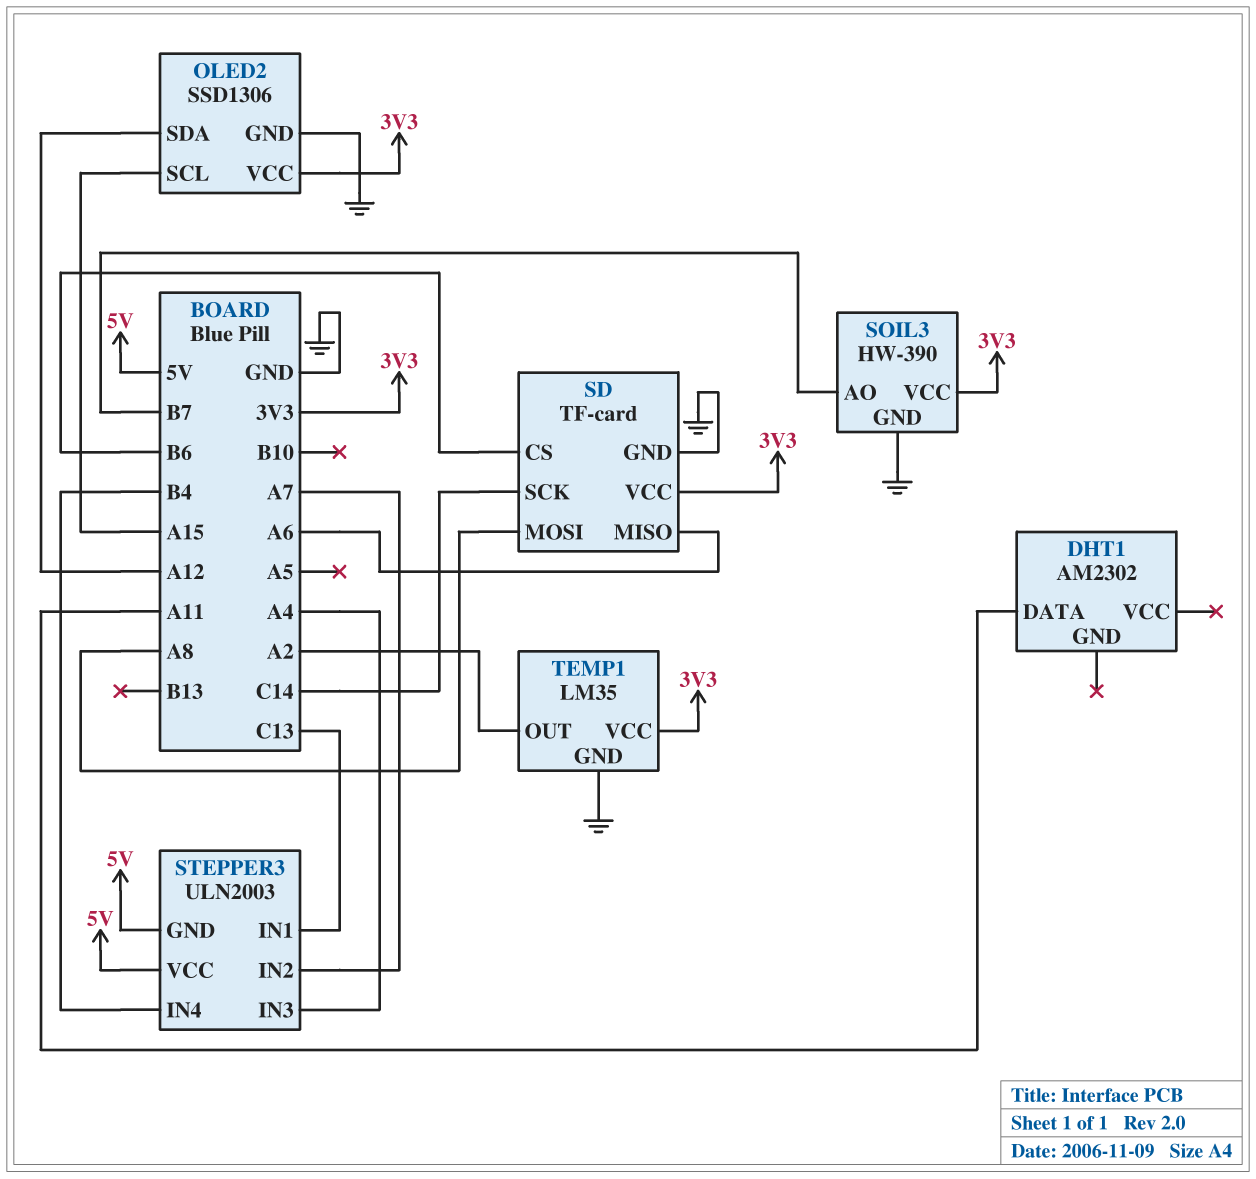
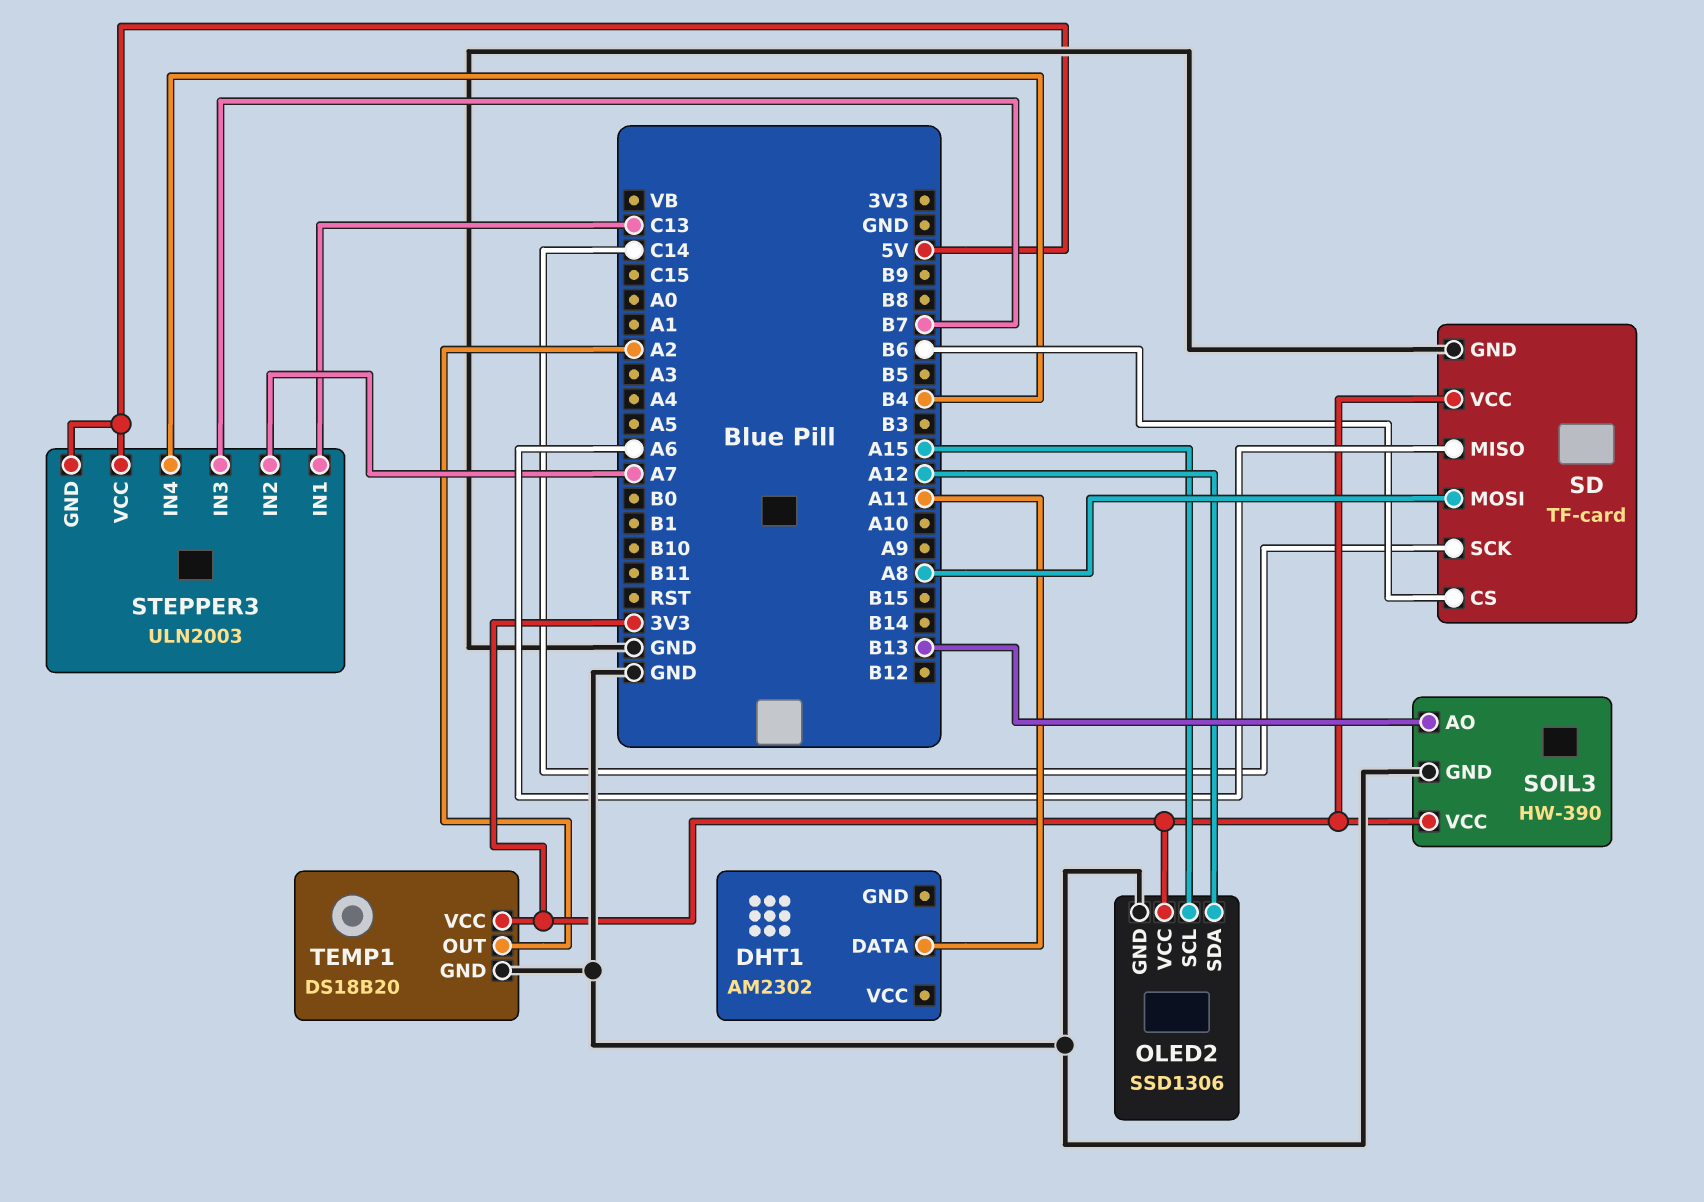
SOIL3 pin AO: B7 -> B13
STEPPER3 pin IN3: A4 -> B7
TEMP1: LM35 -> DS18B20

